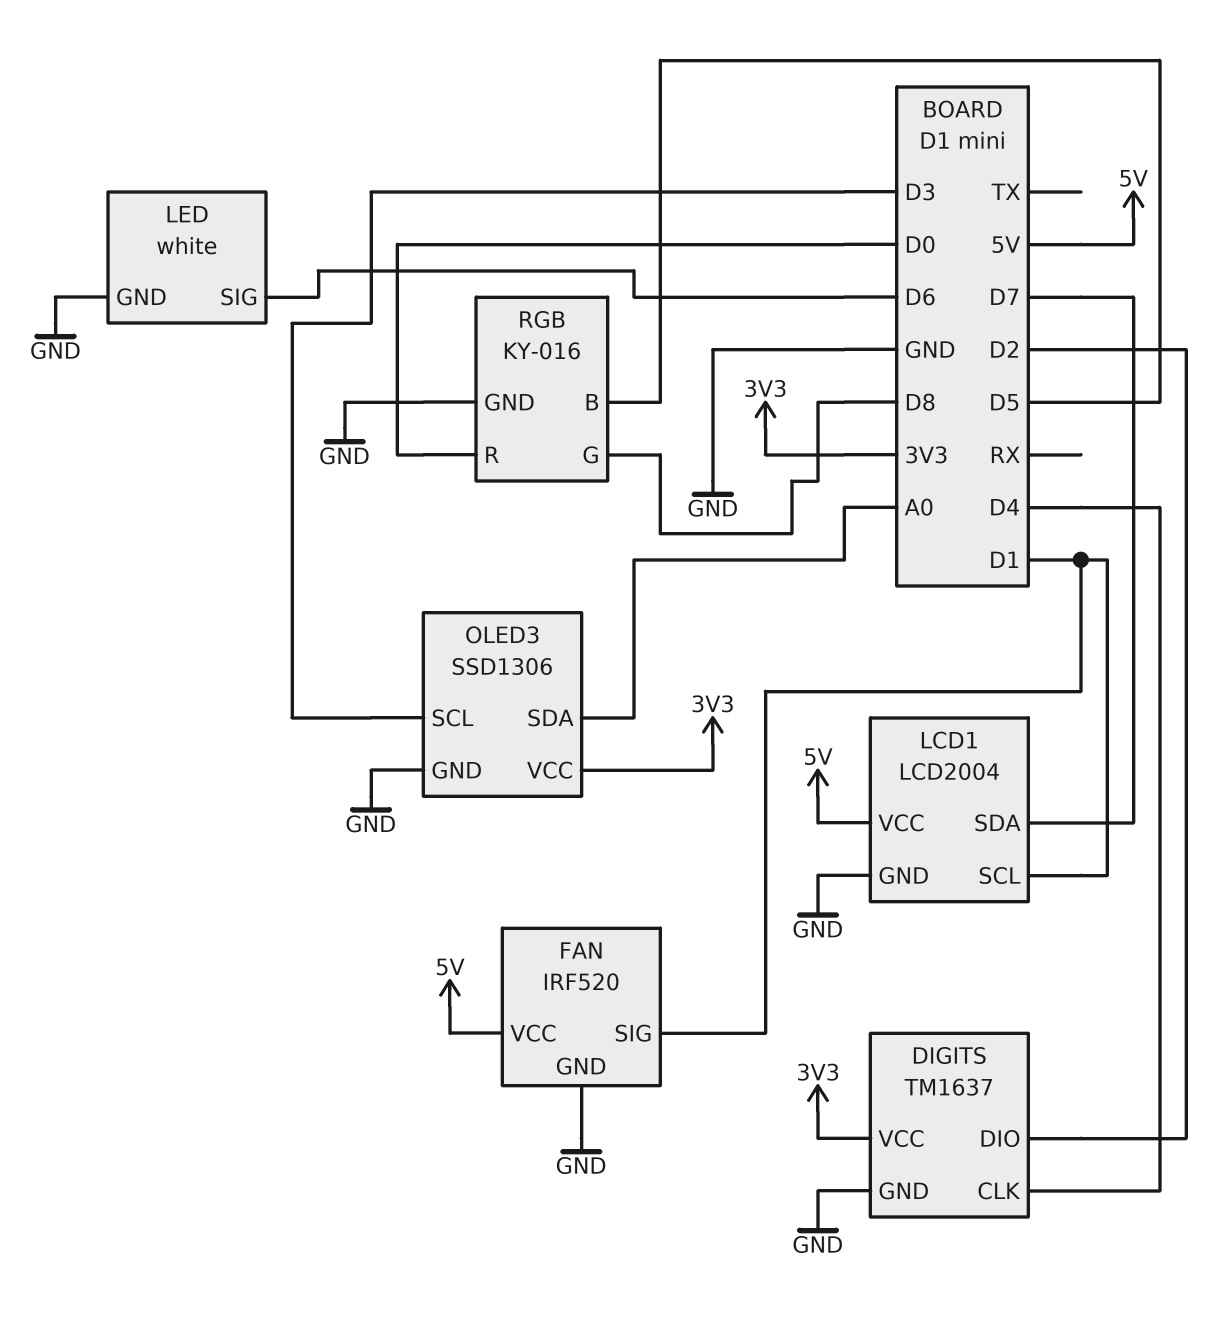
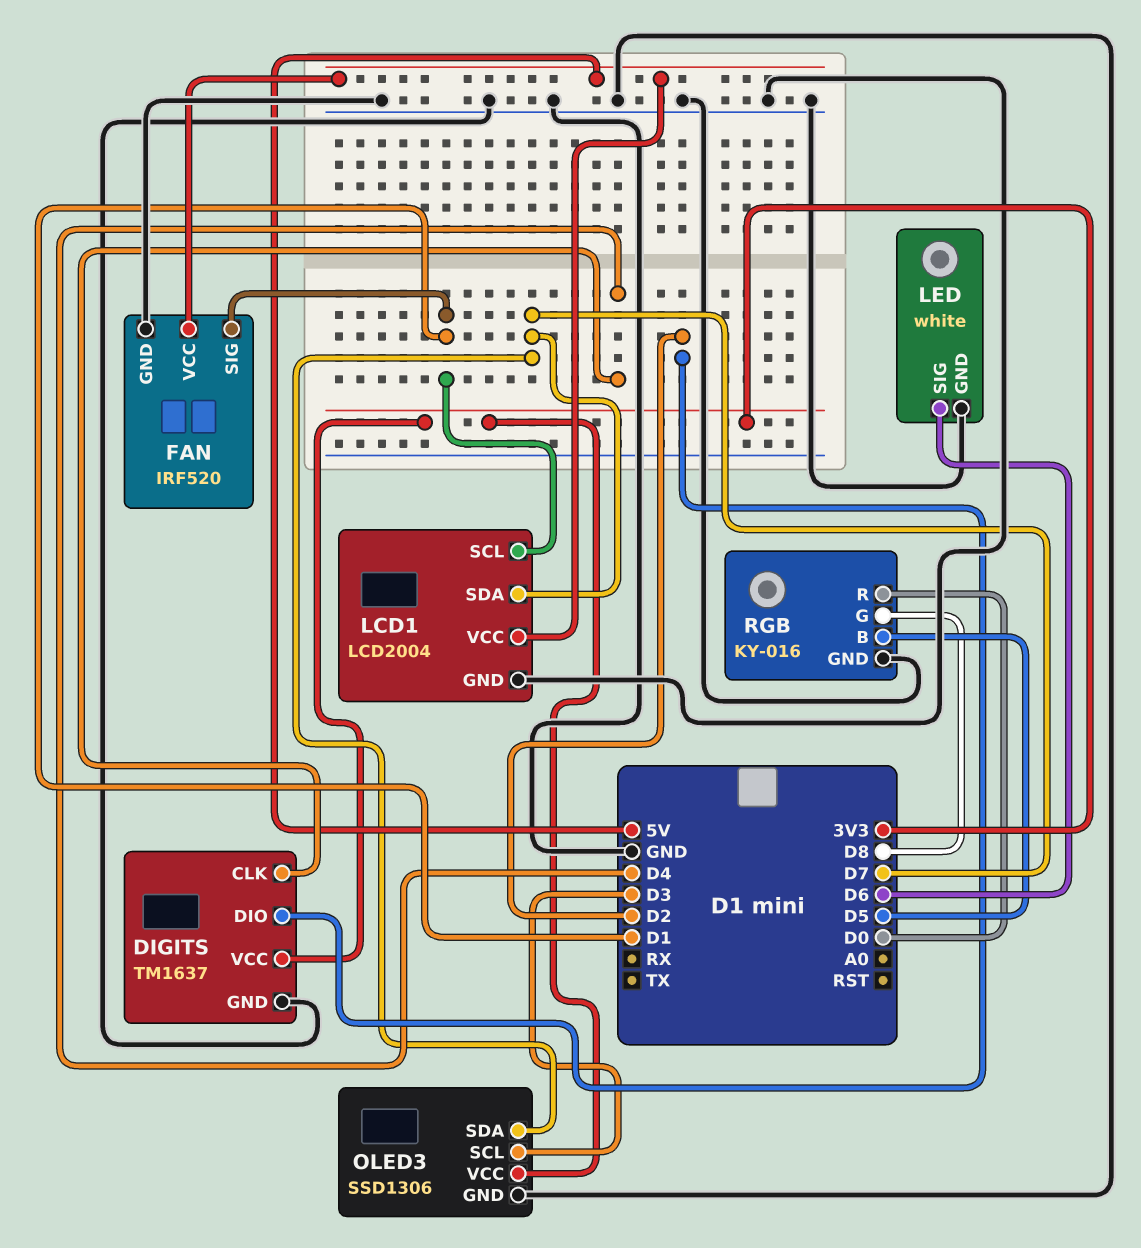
OLED3 pin SDA: A0 -> D7

